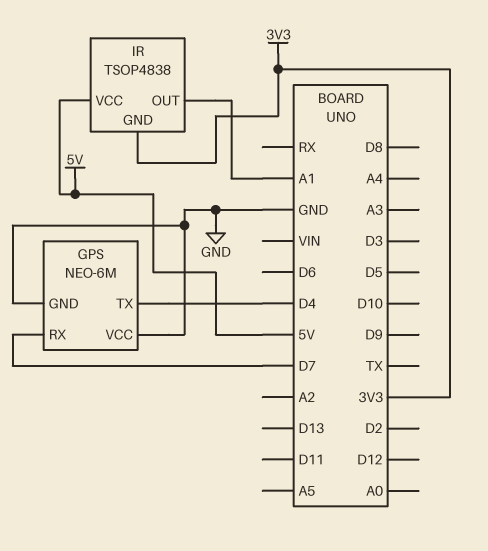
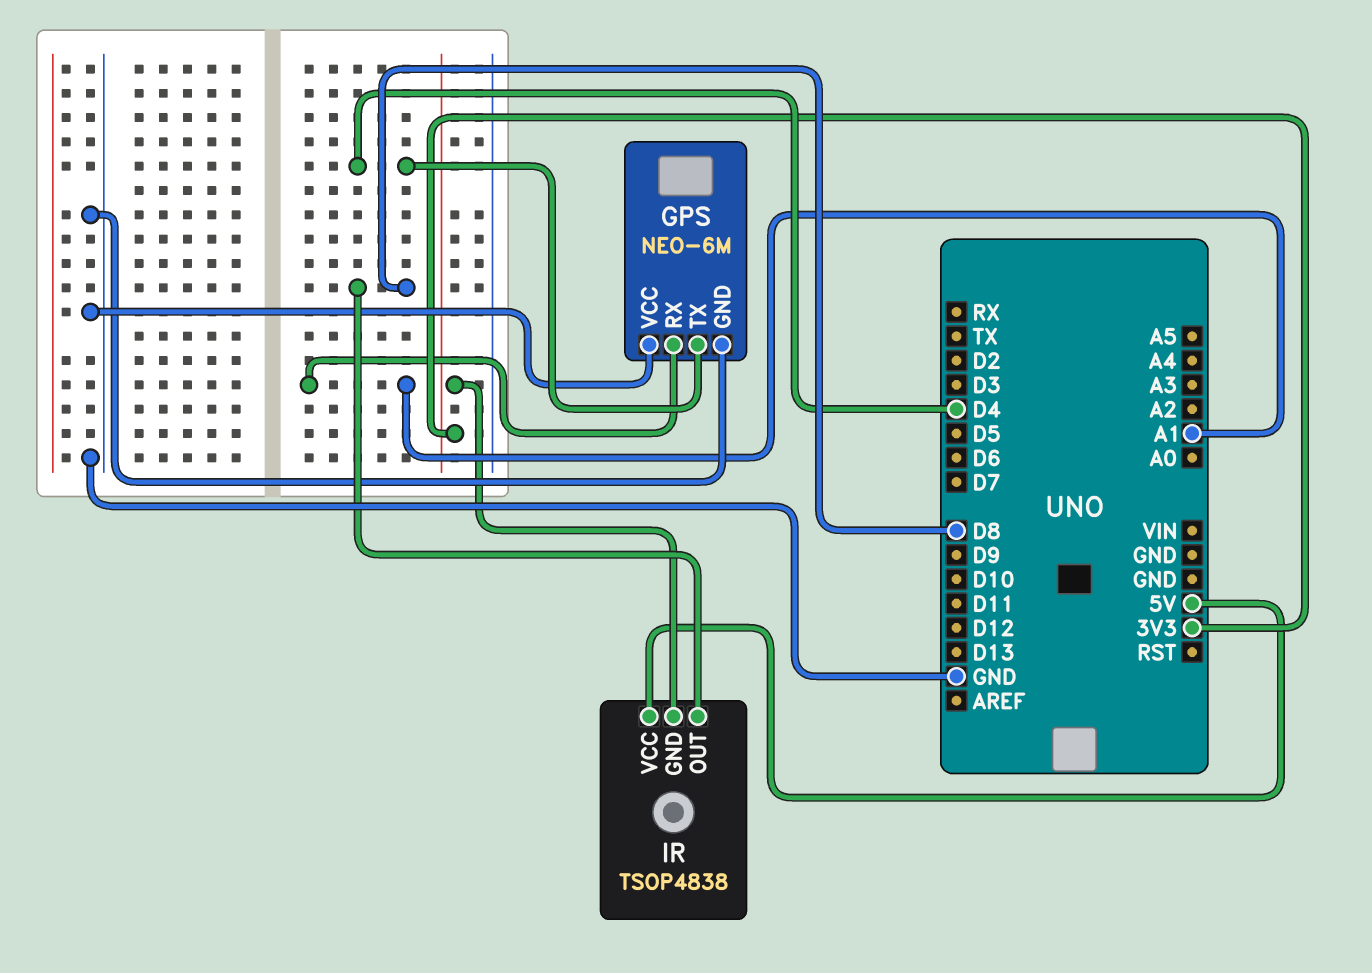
GPS pin RX: D7 -> A1
IR pin OUT: A1 -> D8

